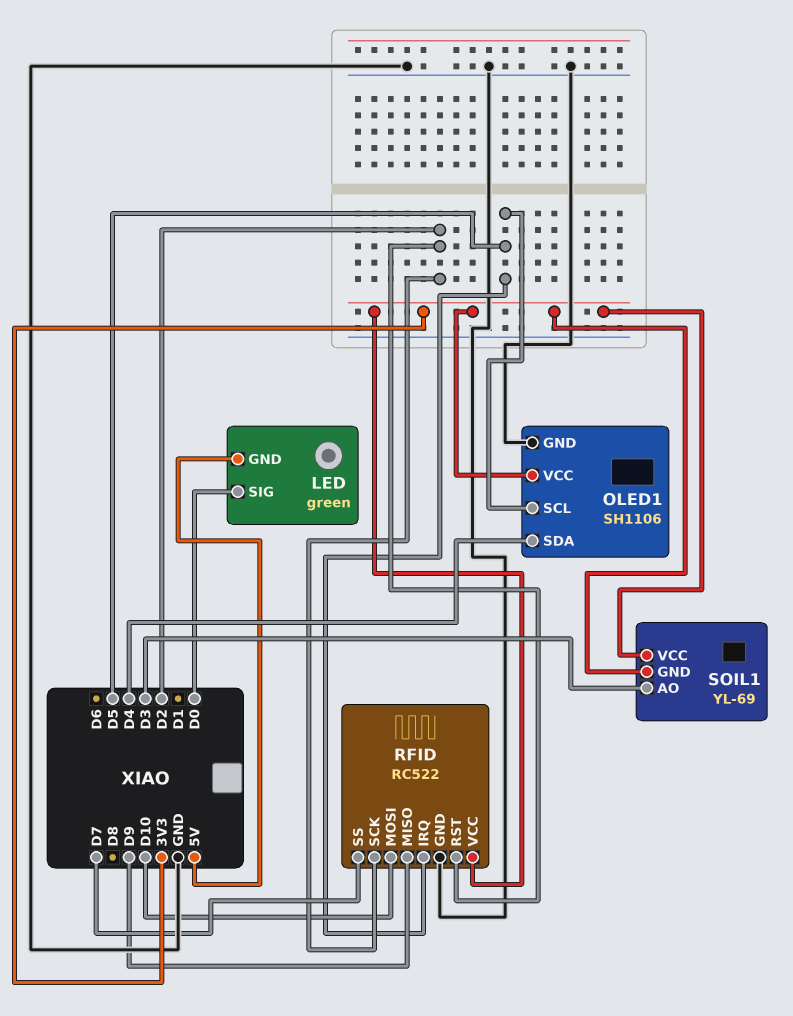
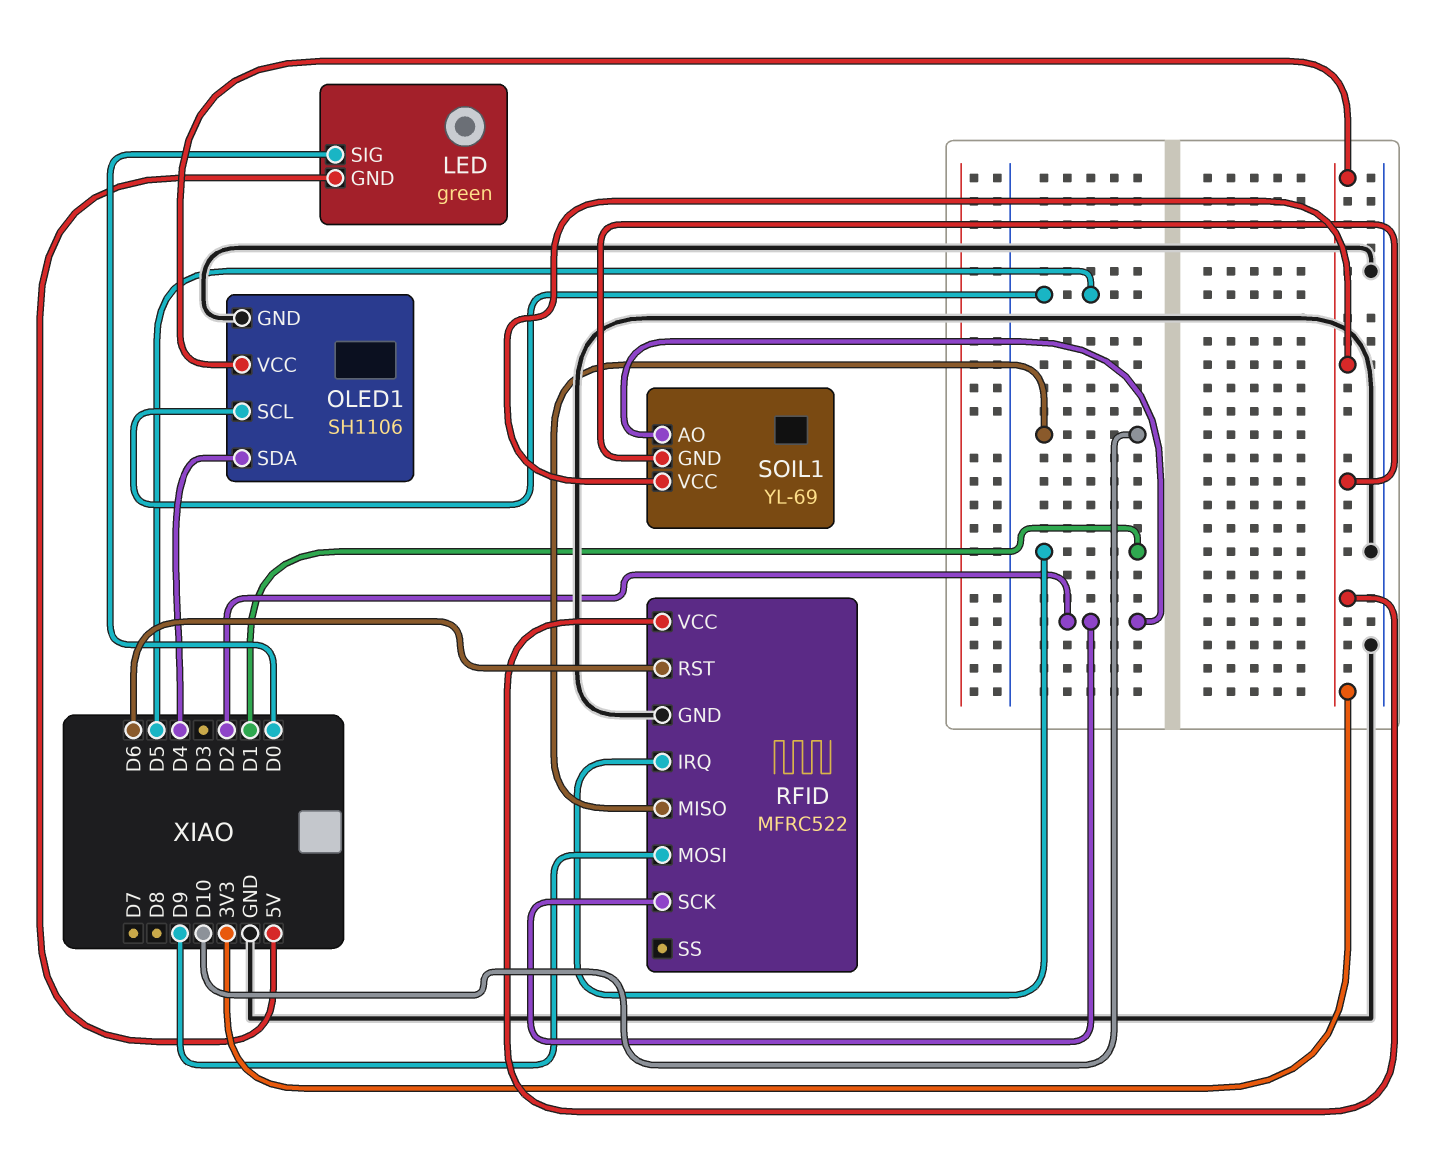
RFID: RC522 -> MFRC522
RFID pin IRQ: D5 -> D1
RFID pin MISO: D9 -> D10
RFID pin MOSI: D10 -> D9
RFID pin RST: D2 -> D6
RFID pin SS: D7 -> none
SOIL1 pin AO: D3 -> D2

